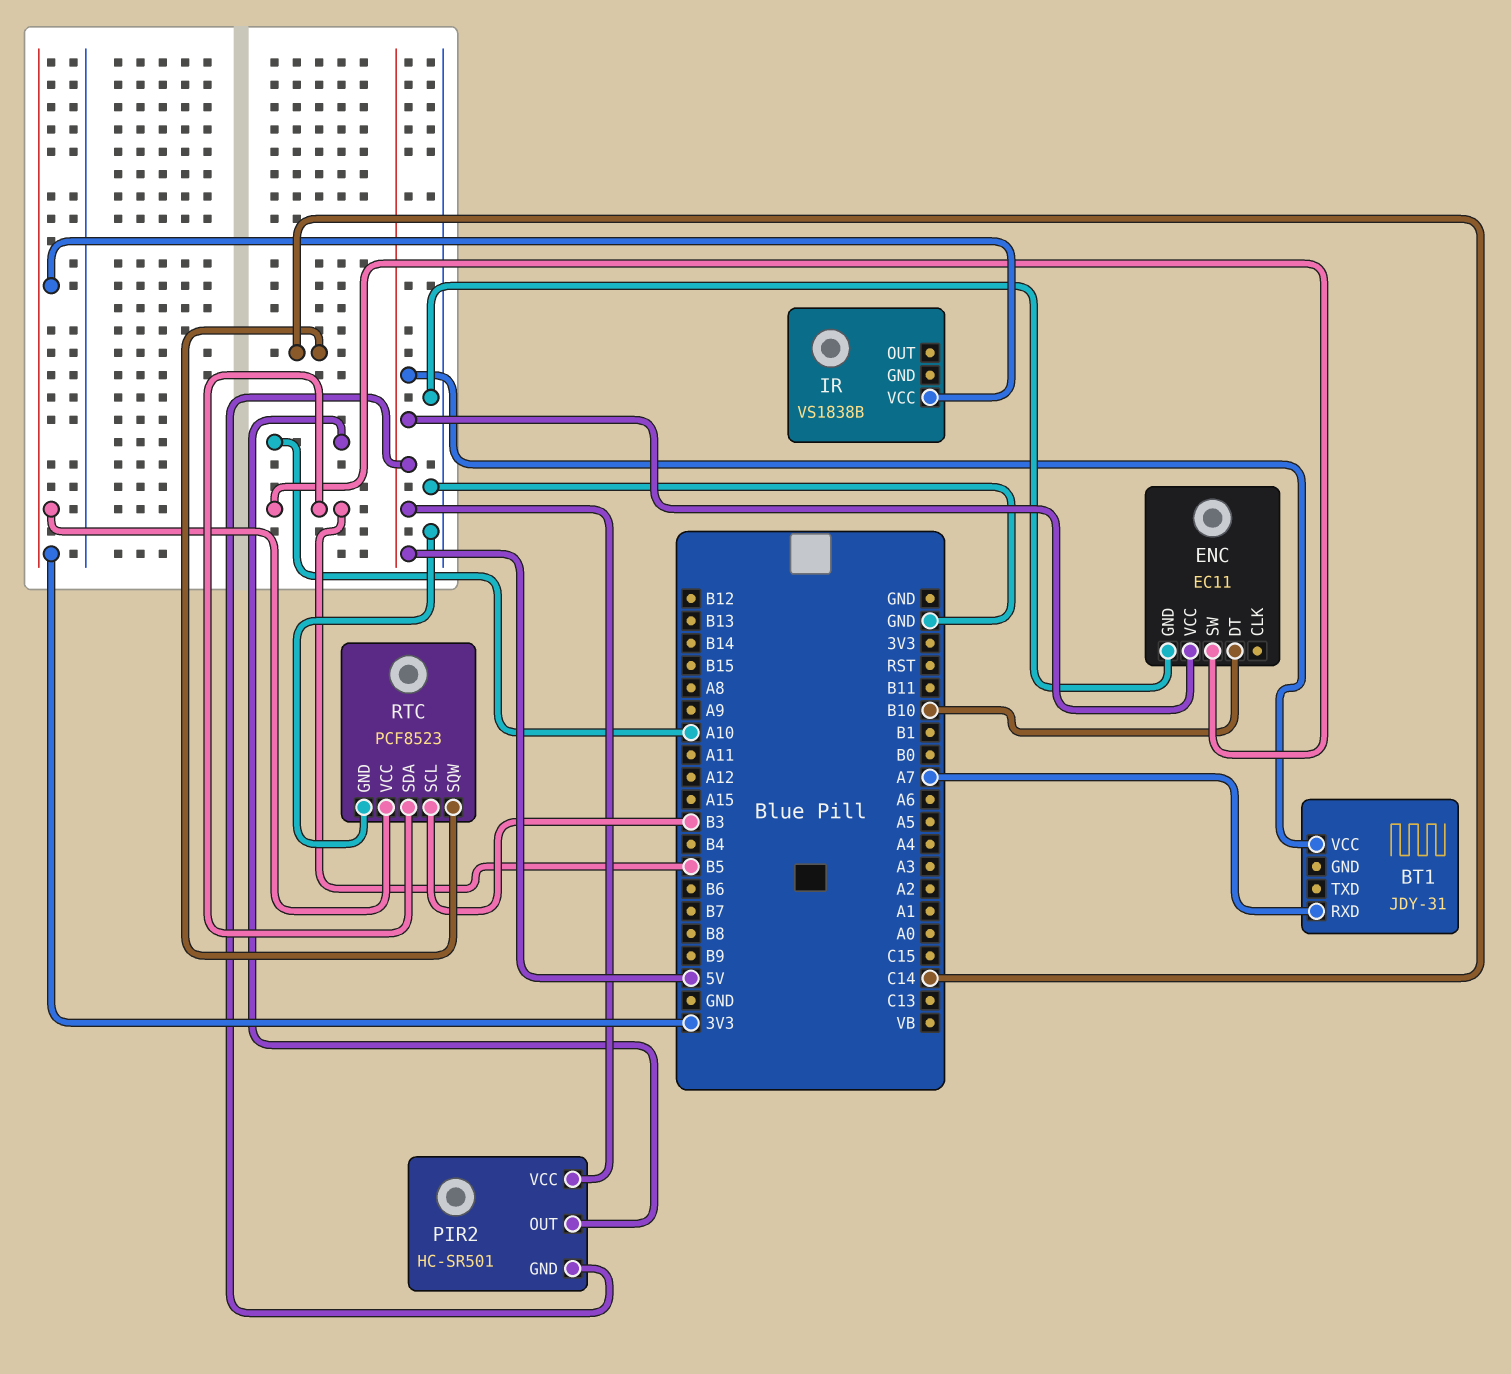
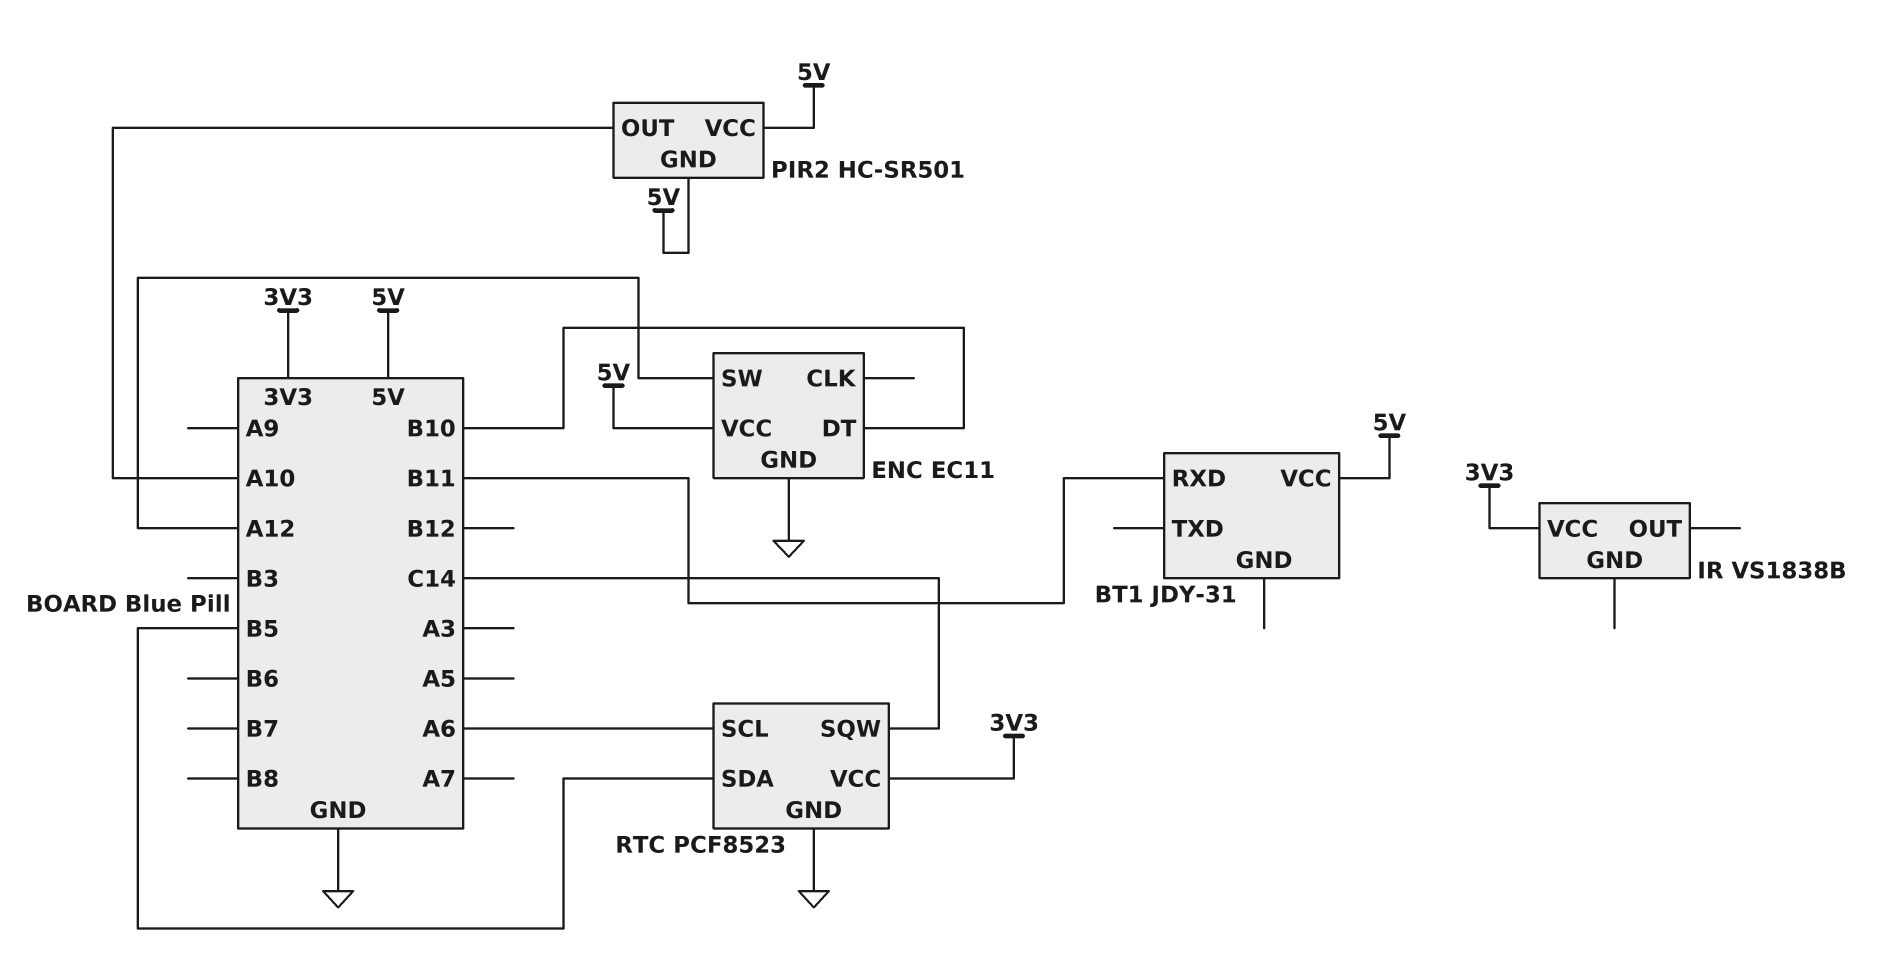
BT1 pin RXD: A7 -> B11
ENC pin SW: B5 -> A12
RTC pin SCL: B3 -> A6

